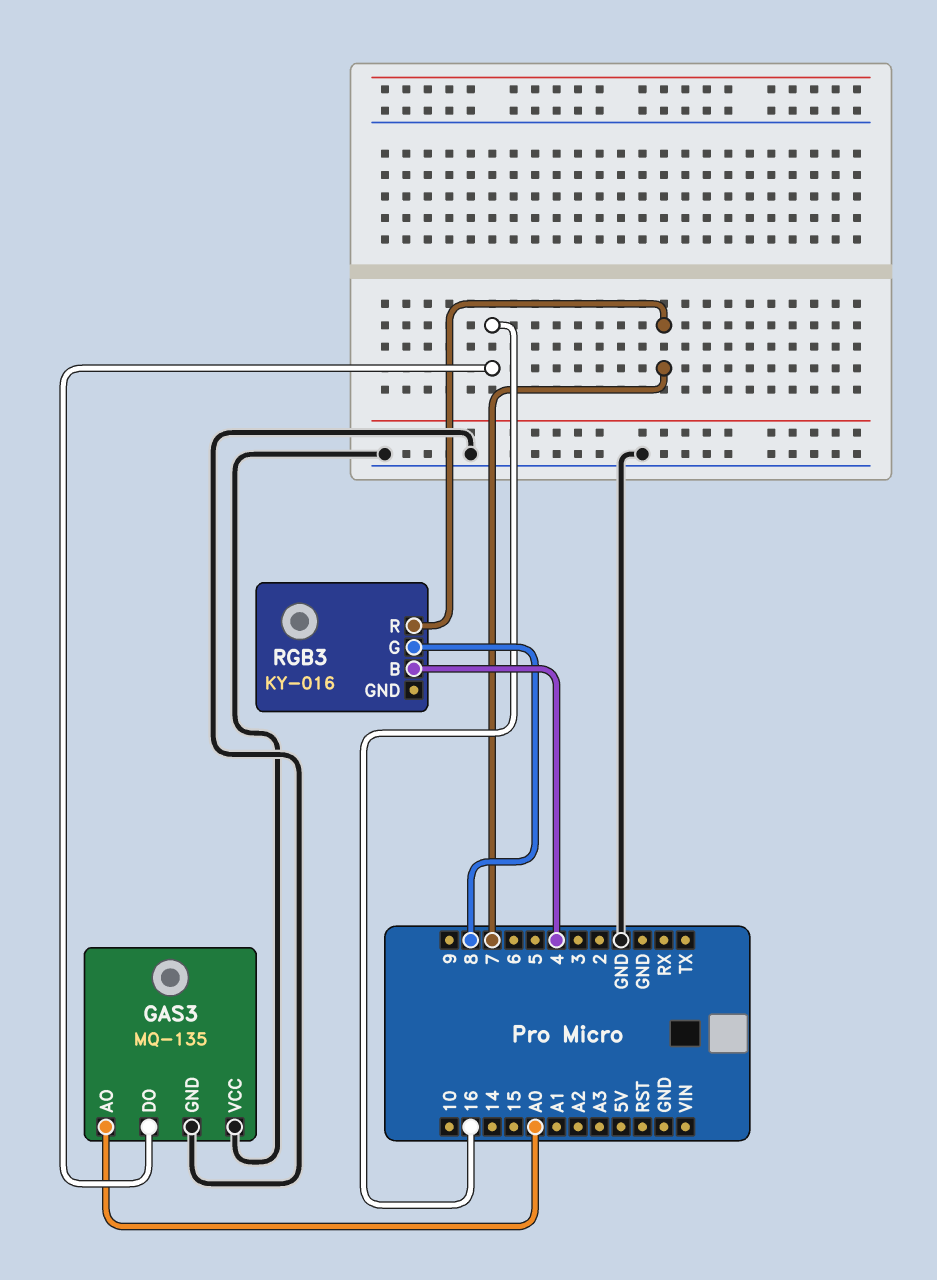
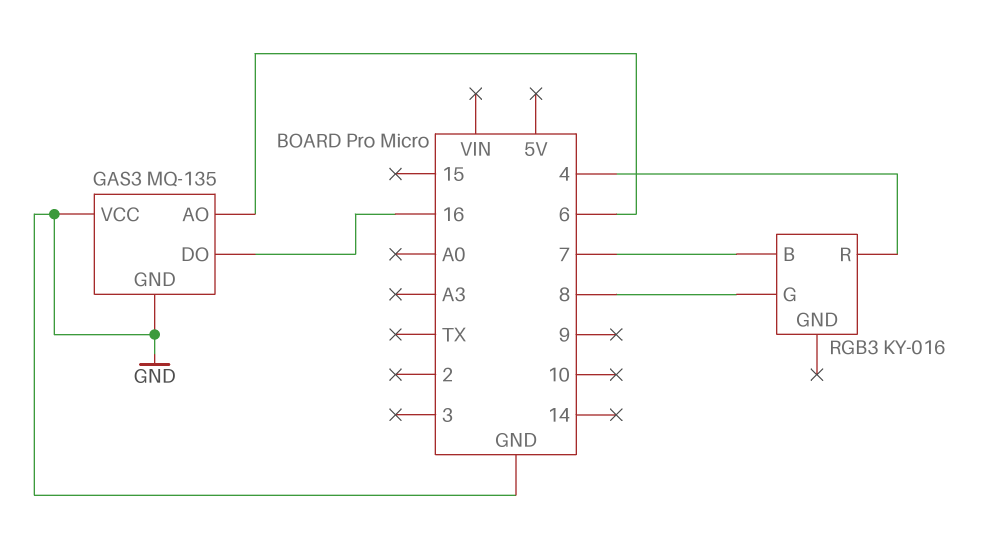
GAS3 pin AO: A0 -> 6
RGB3 pin B: 4 -> 7
RGB3 pin R: 7 -> 4

